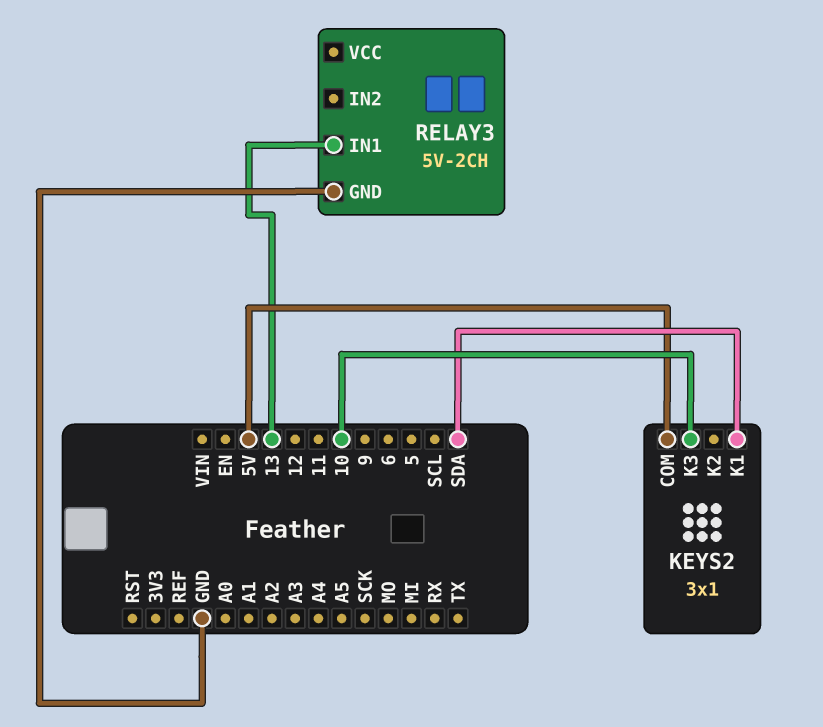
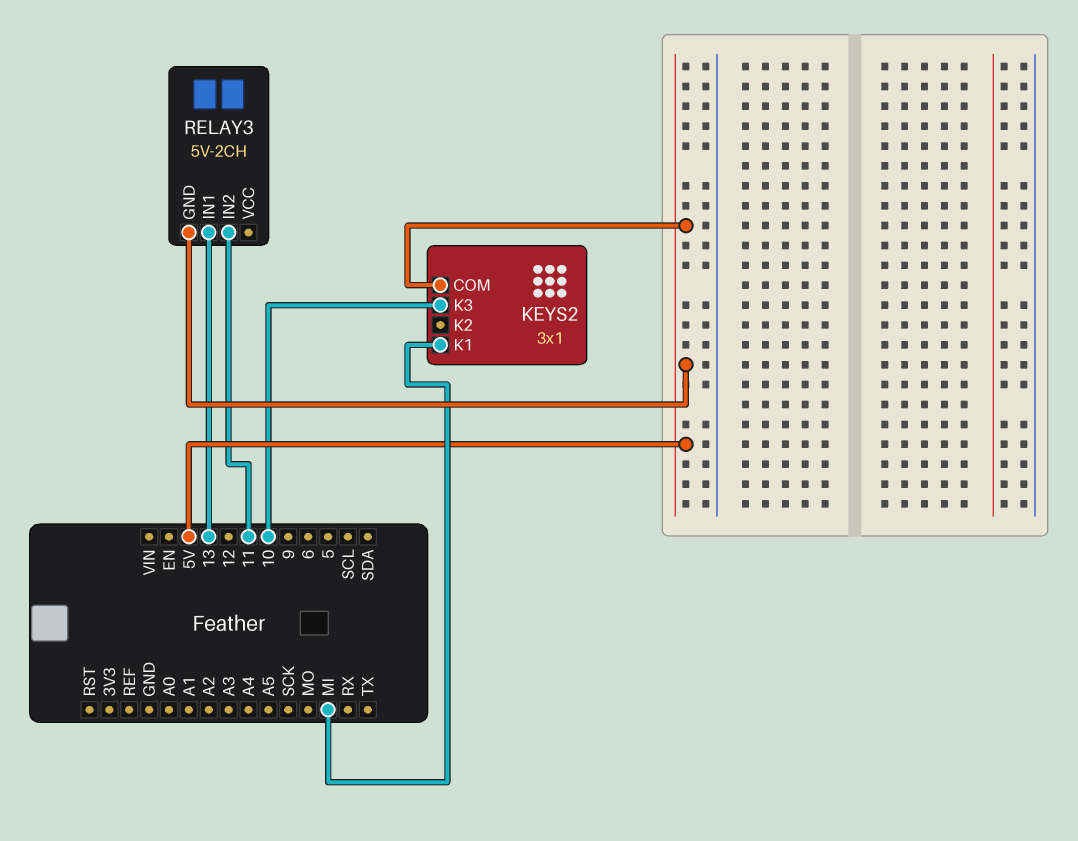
KEYS2 pin K1: SDA -> MI
RELAY3 pin GND: GND -> 5V
RELAY3 pin IN2: none -> 11

